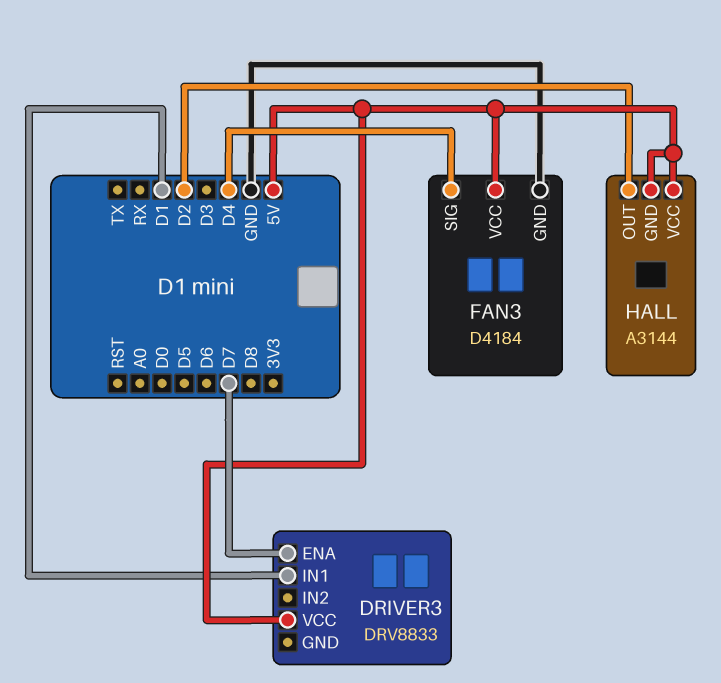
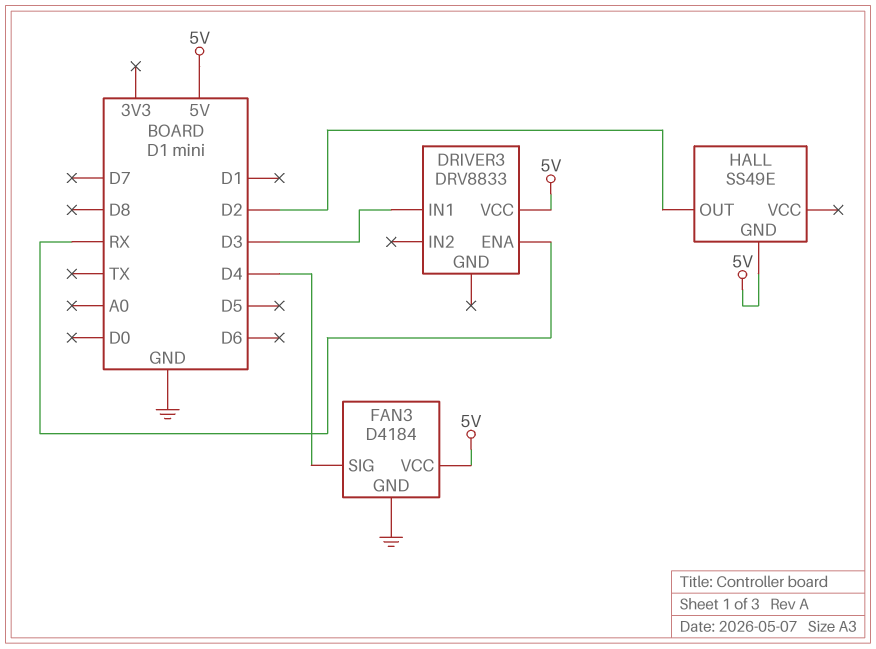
DRIVER3 pin ENA: D7 -> RX
DRIVER3 pin IN1: D1 -> D3
HALL: A3144 -> SS49E
HALL pin VCC: 5V -> none

